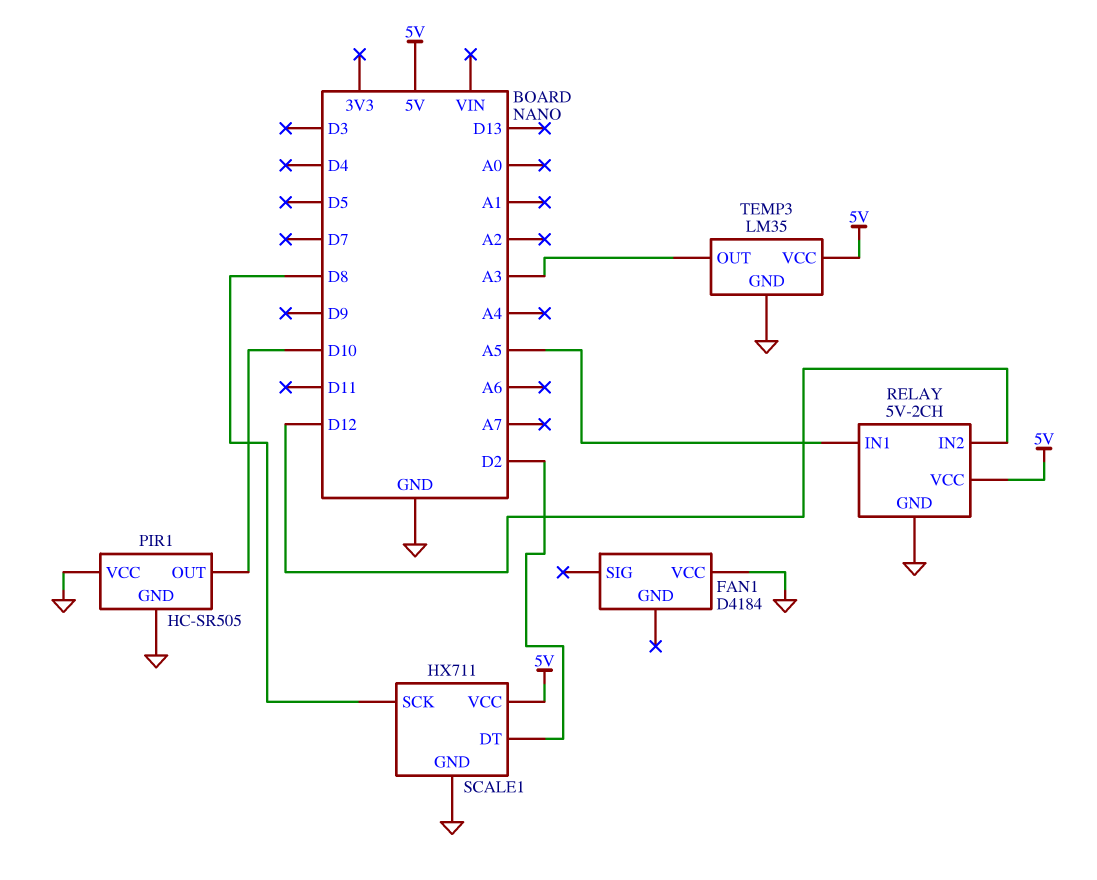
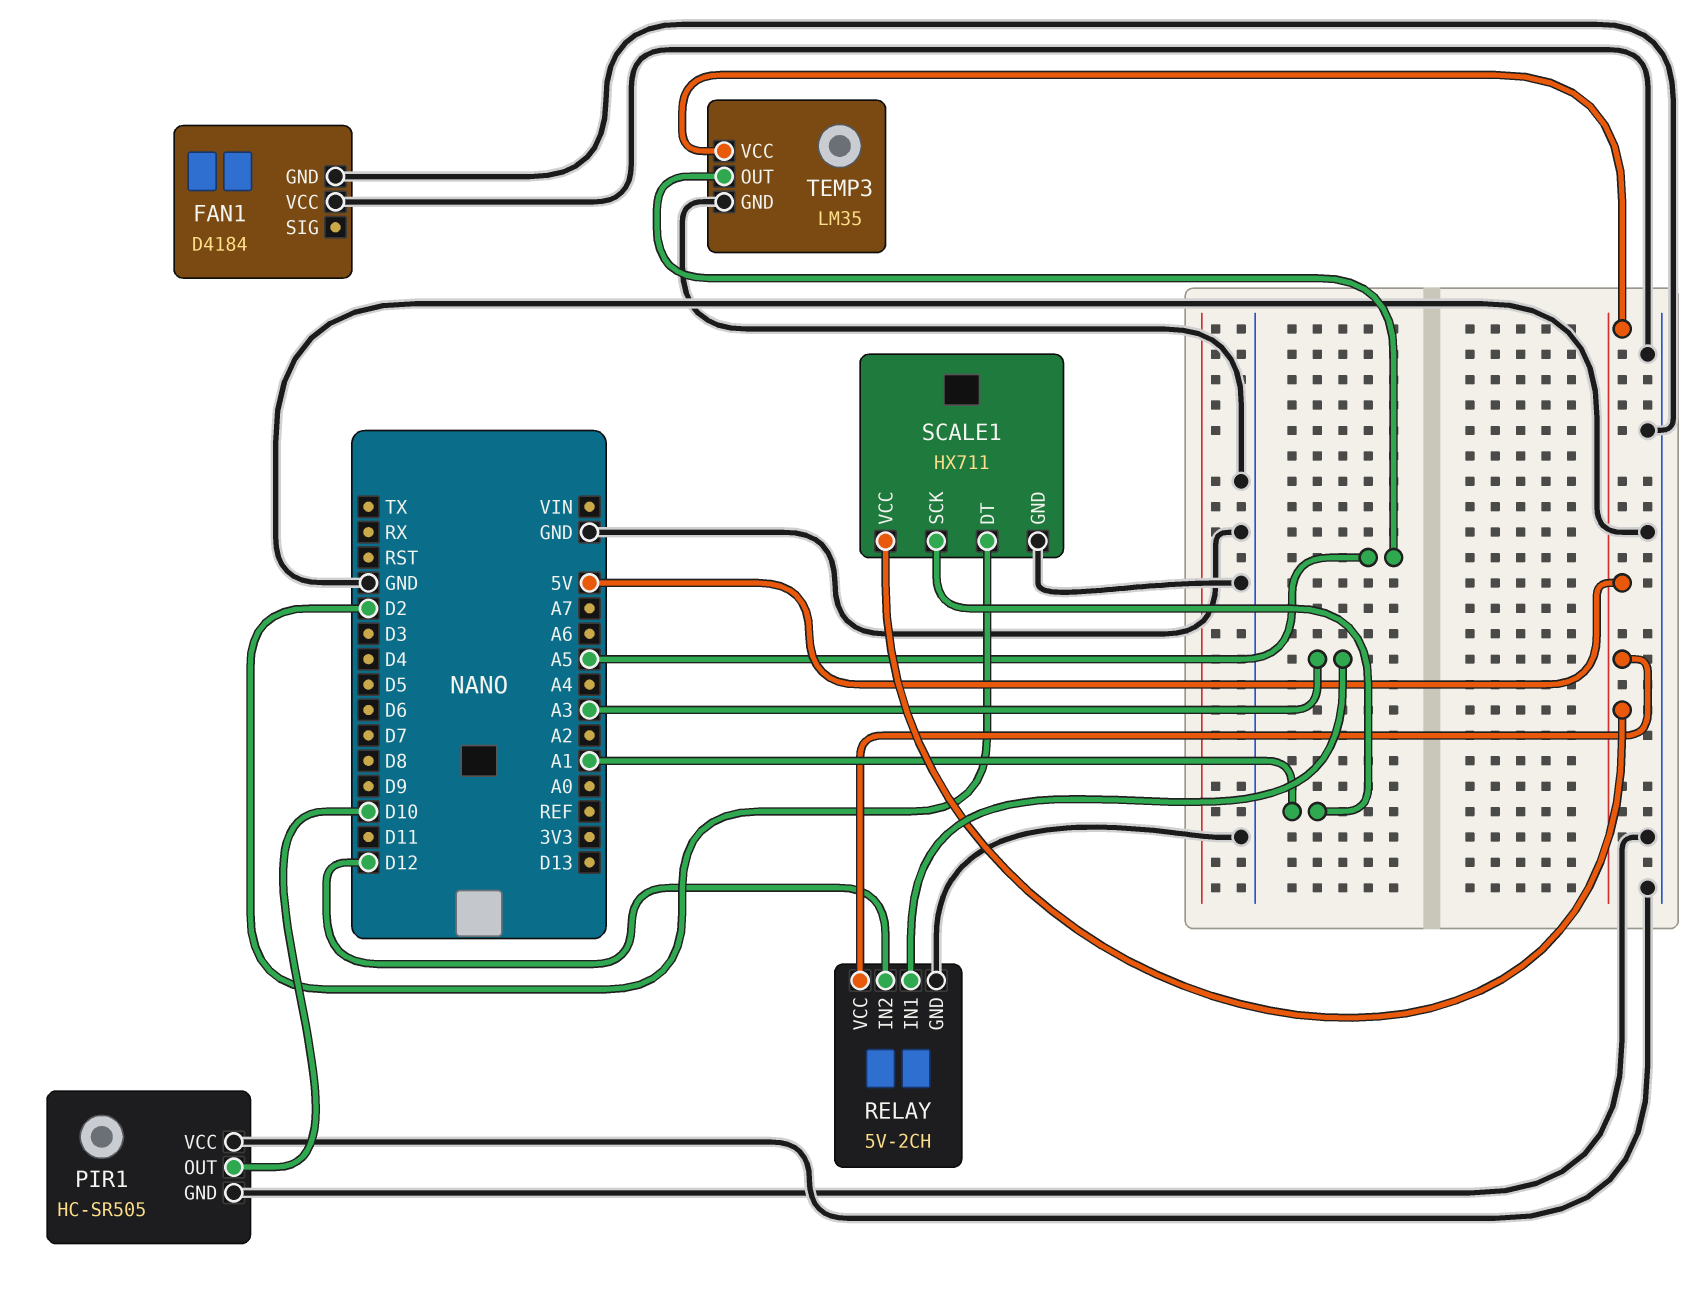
FAN1 pin GND: none -> GND
RELAY pin IN1: A5 -> A3
SCALE1 pin SCK: D8 -> A1
TEMP3 pin OUT: A3 -> A5

